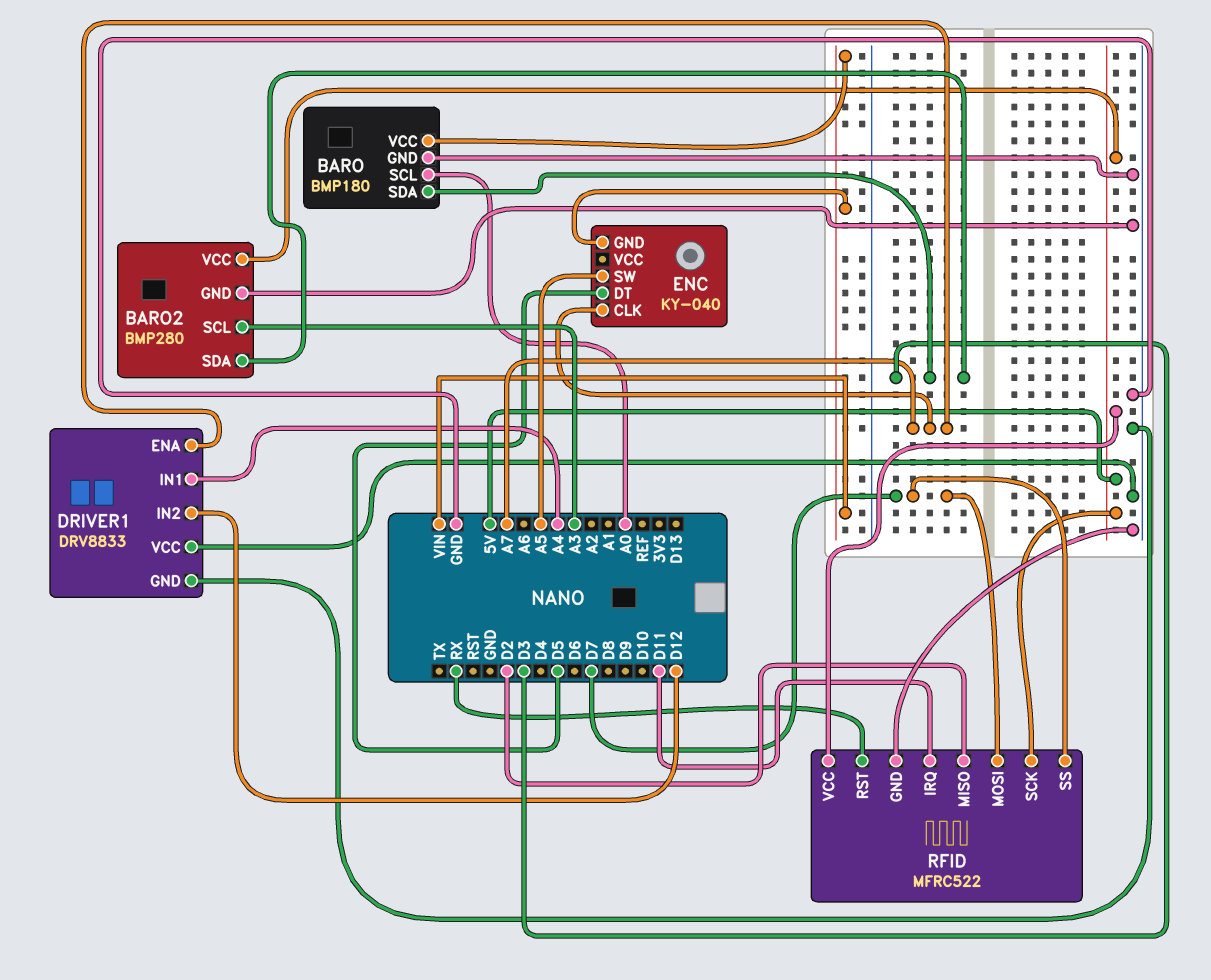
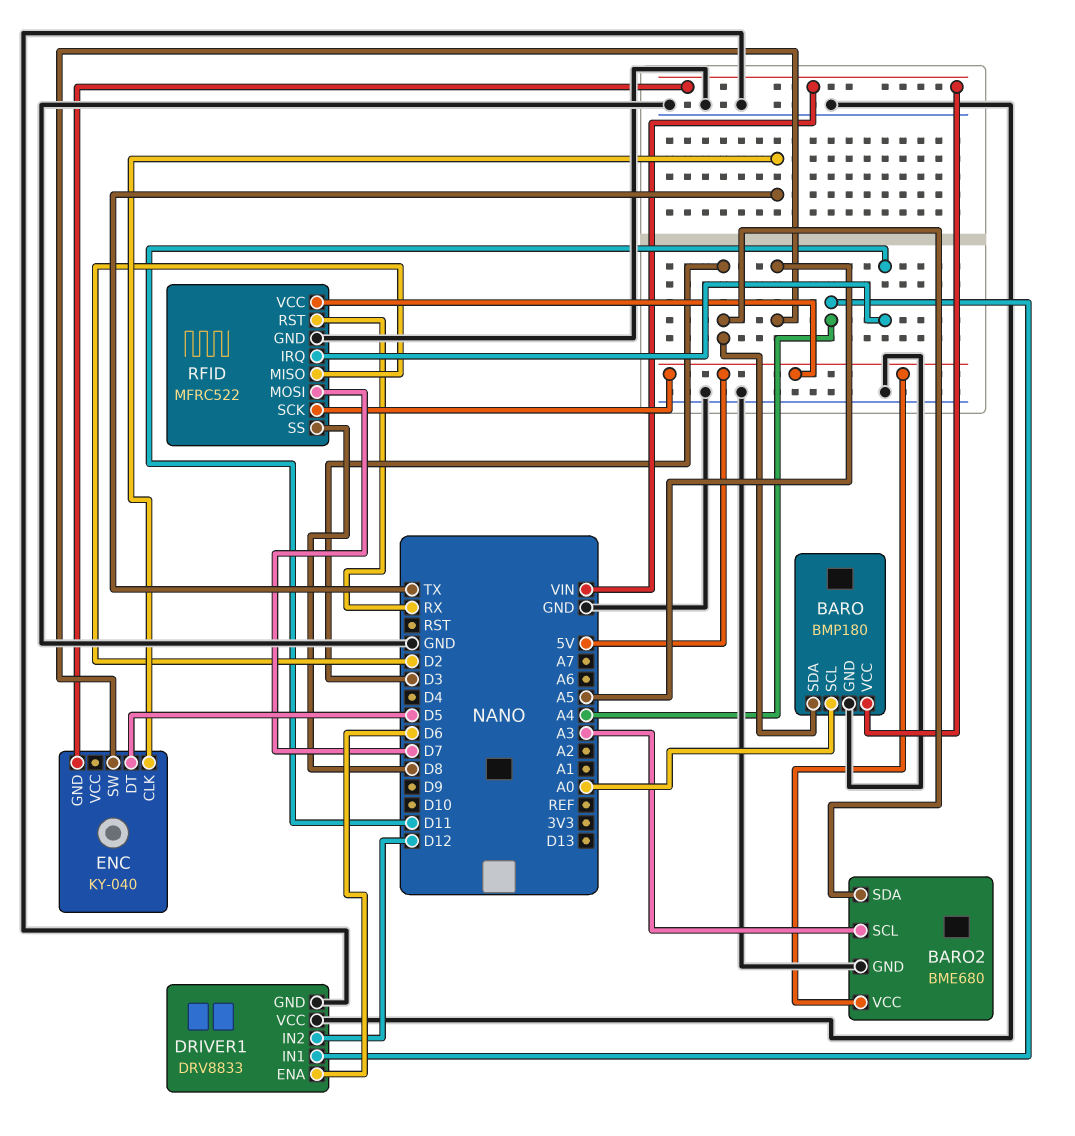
BARO2: BMP280 -> BME680
DRIVER1 pin ENA: A7 -> D6
ENC pin CLK: A7 -> TX
RFID pin SS: D7 -> D8

